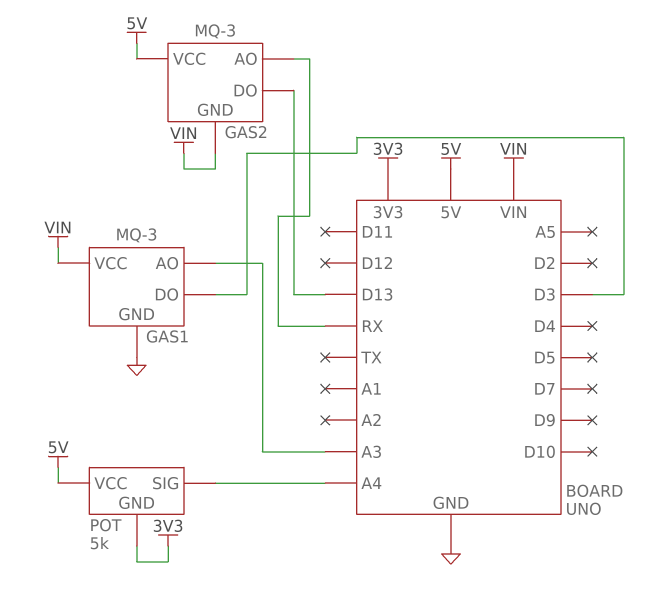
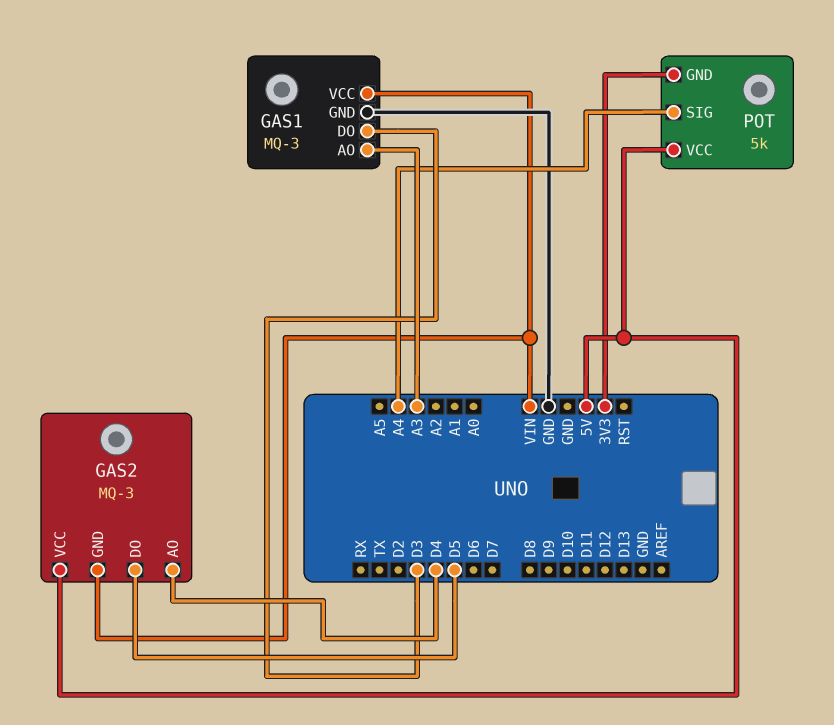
GAS2 pin AO: RX -> D4
GAS2 pin DO: D13 -> D5

